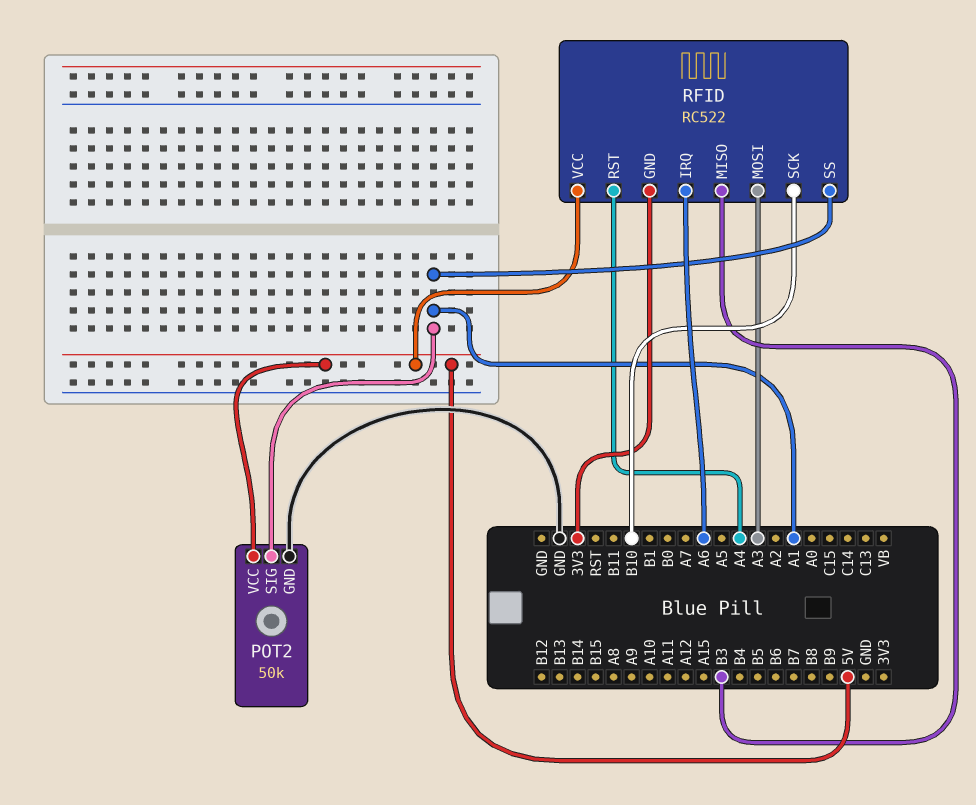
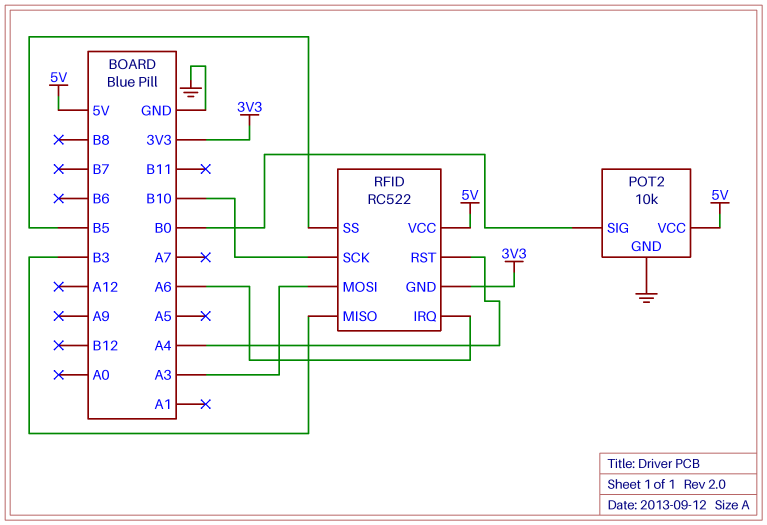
POT2: 50k -> 10k
POT2 pin SIG: A1 -> B0
RFID pin SS: A1 -> B5

